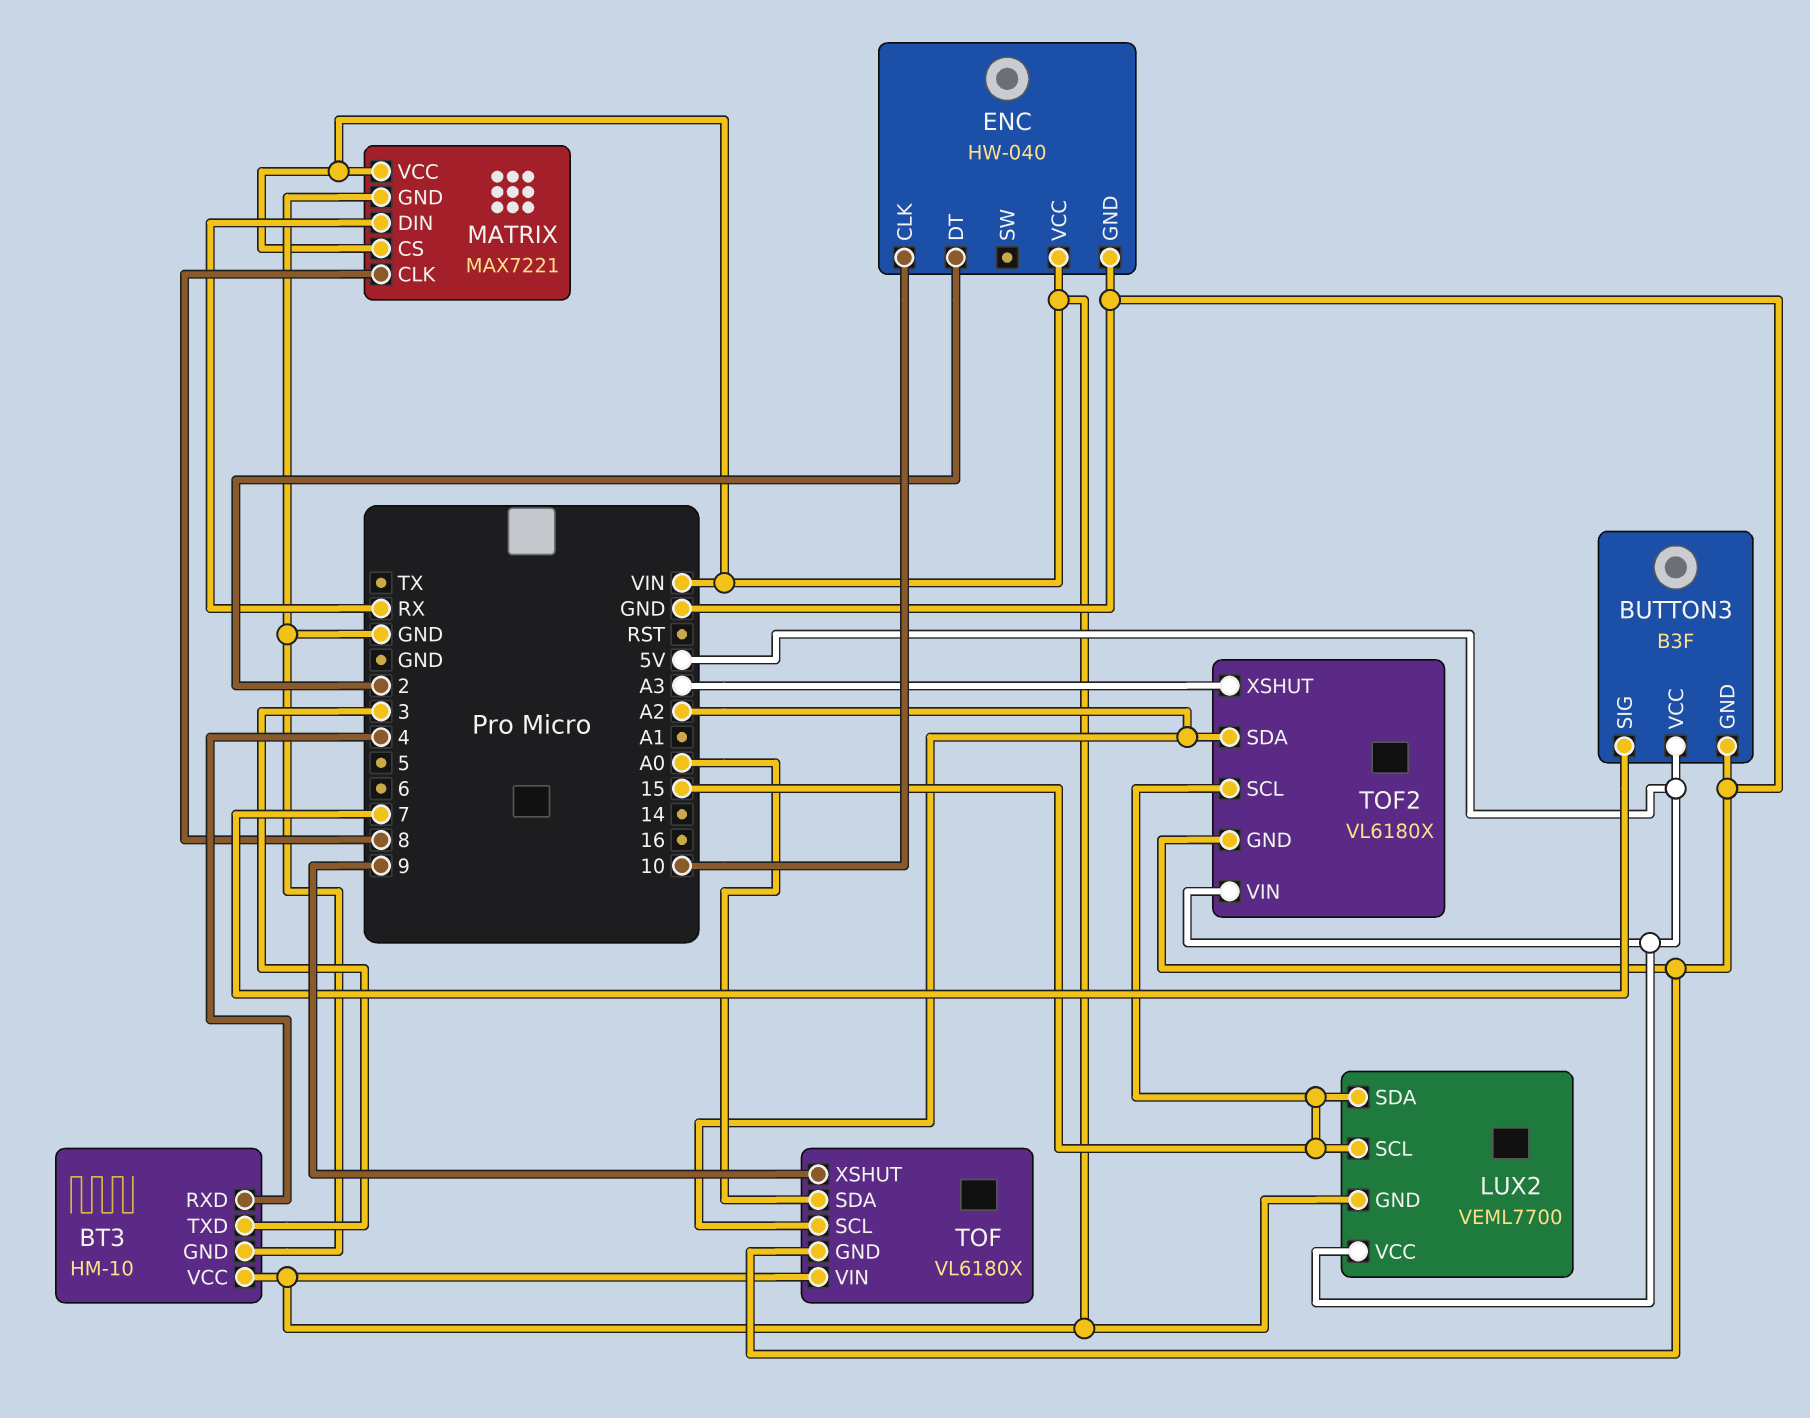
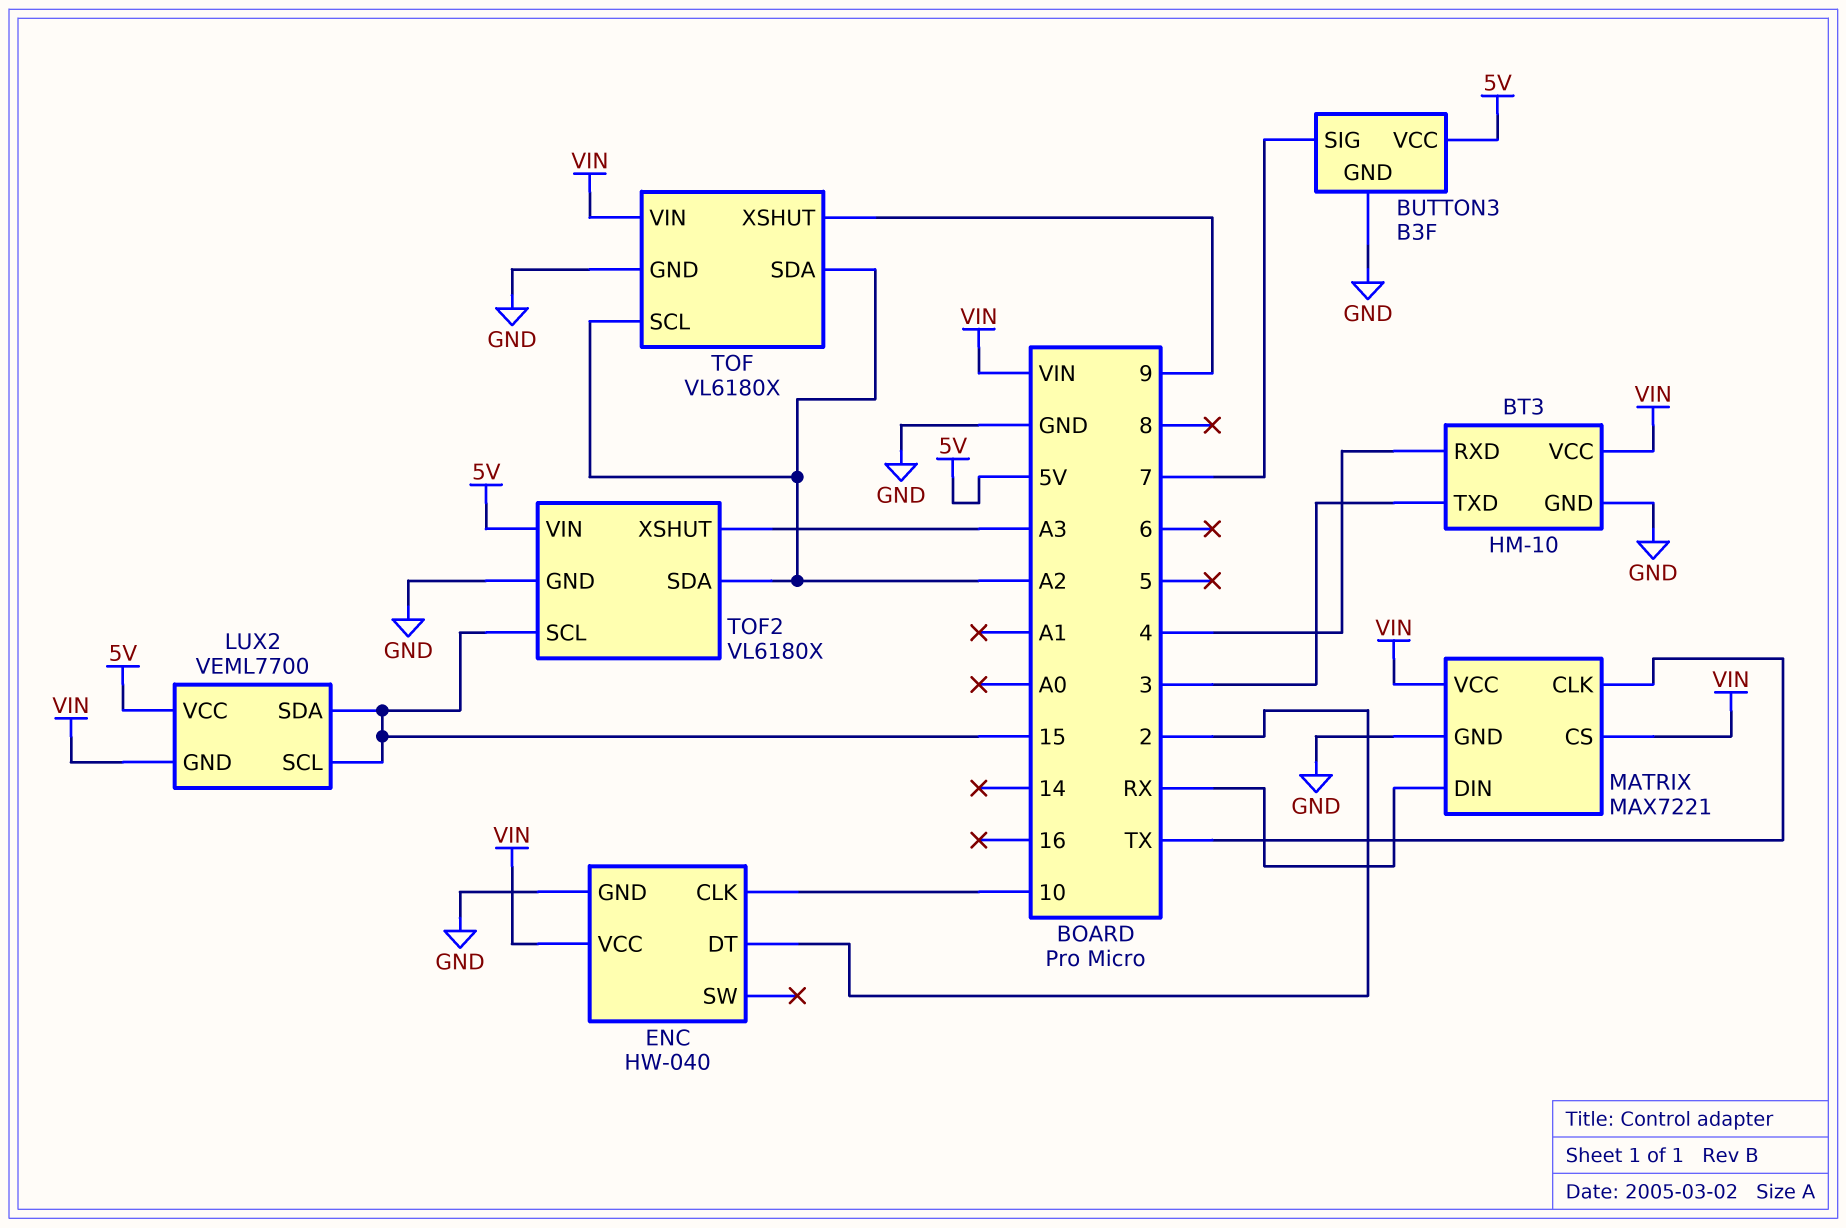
MATRIX pin CLK: 8 -> TX
TOF pin SDA: A0 -> A2

